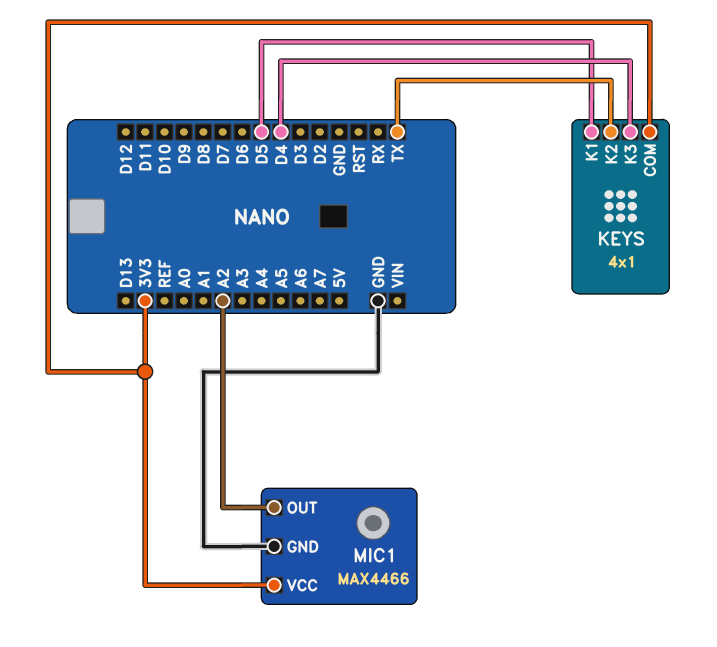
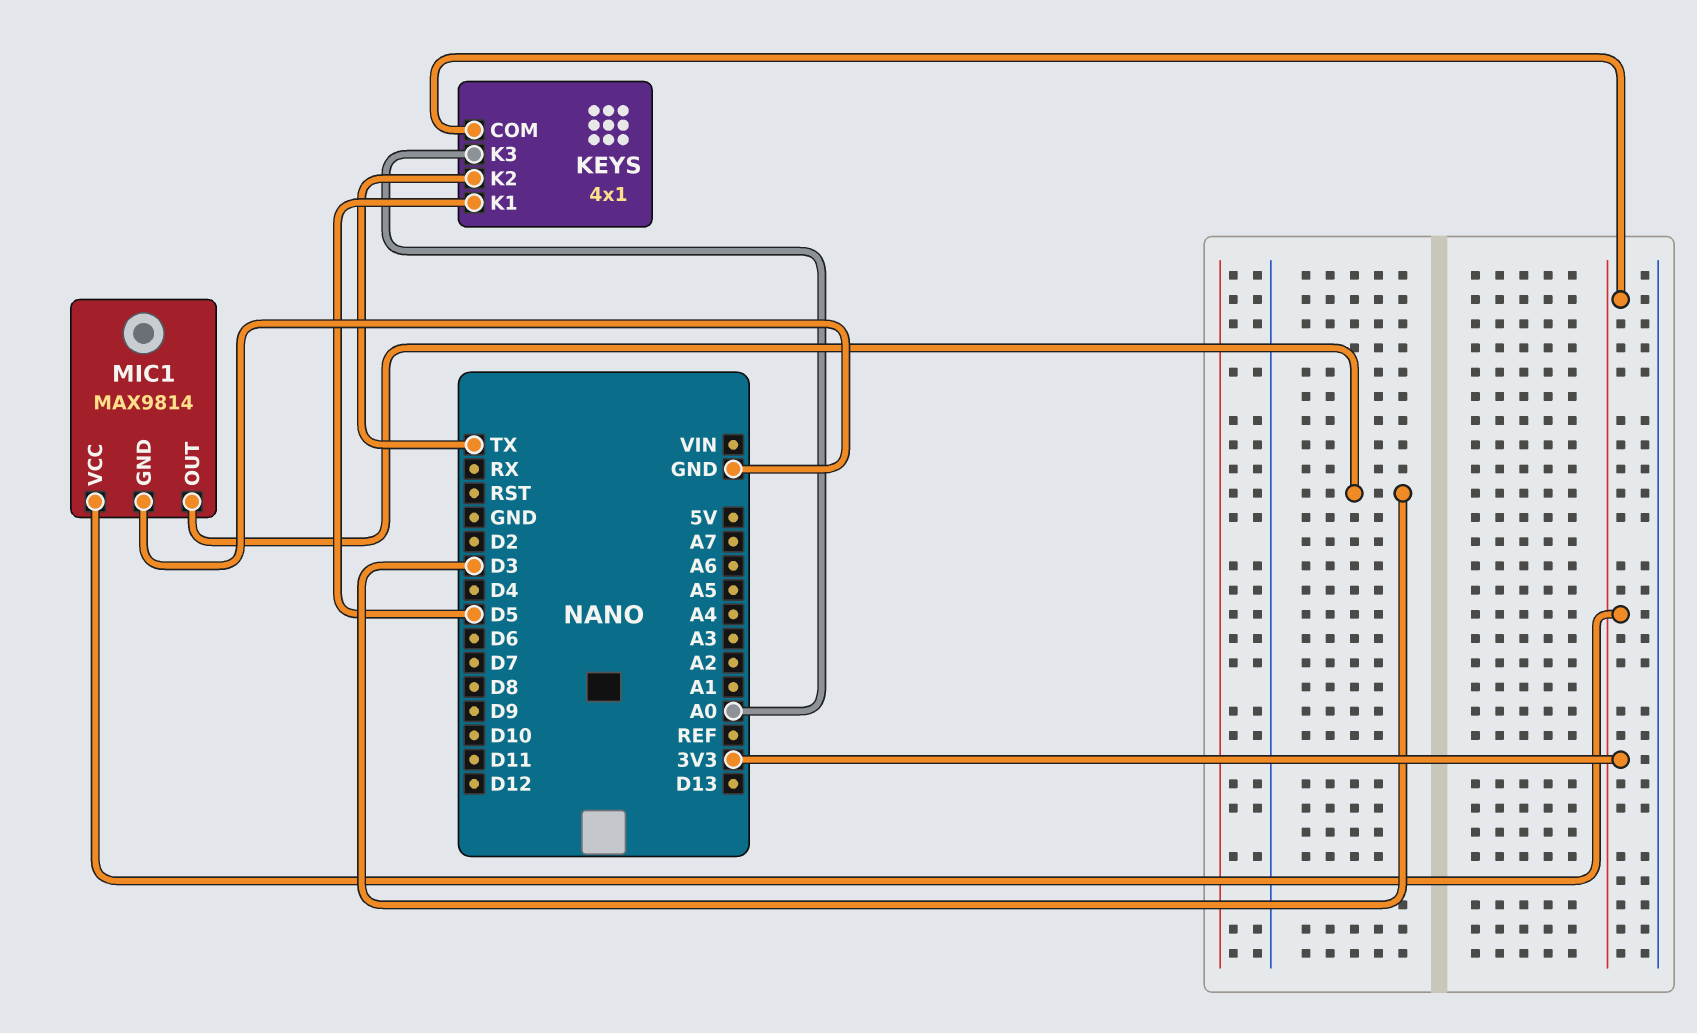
KEYS pin K3: D4 -> A0
MIC1: MAX4466 -> MAX9814
MIC1 pin OUT: A2 -> D3

